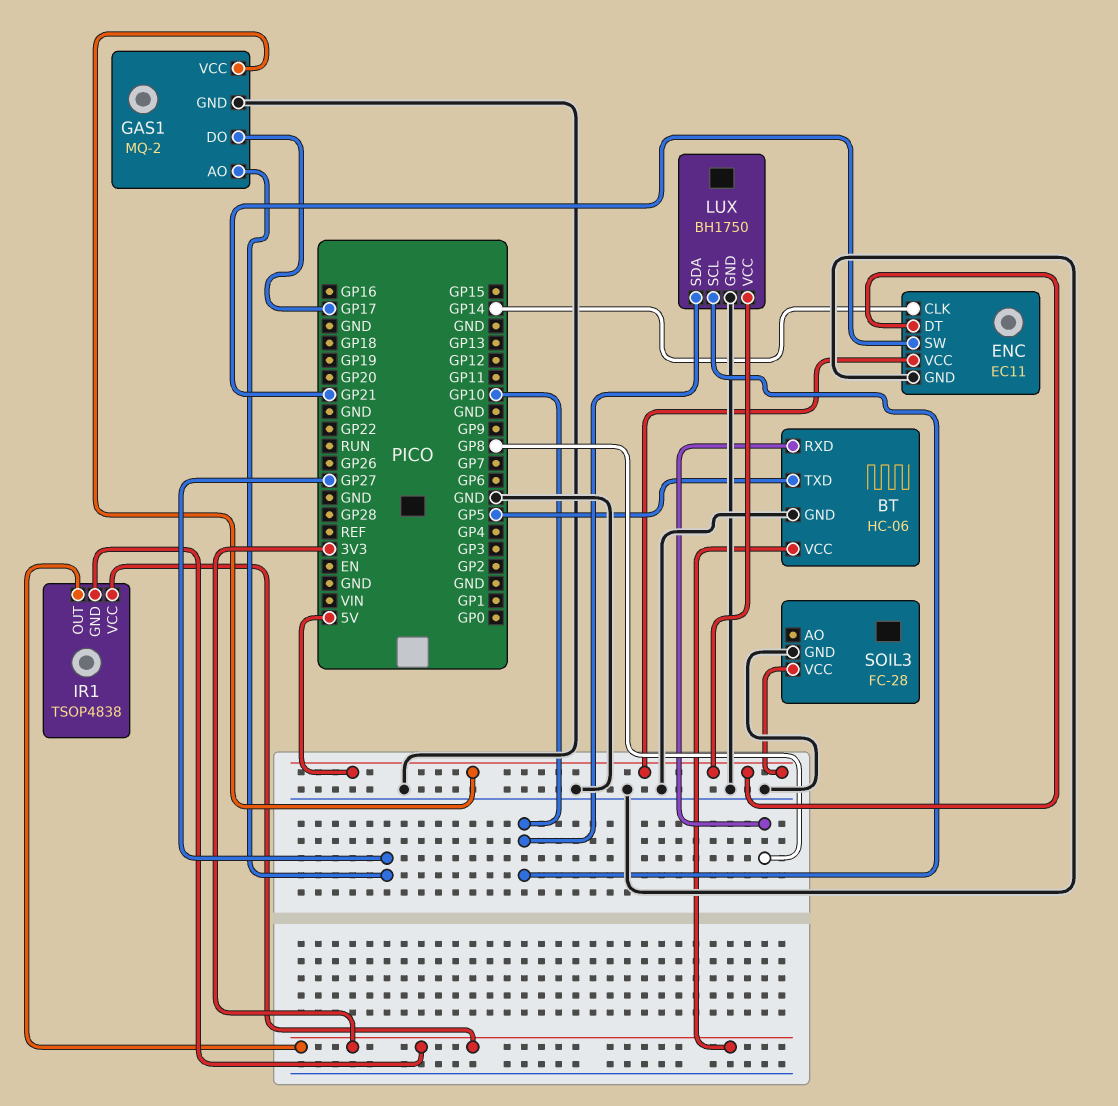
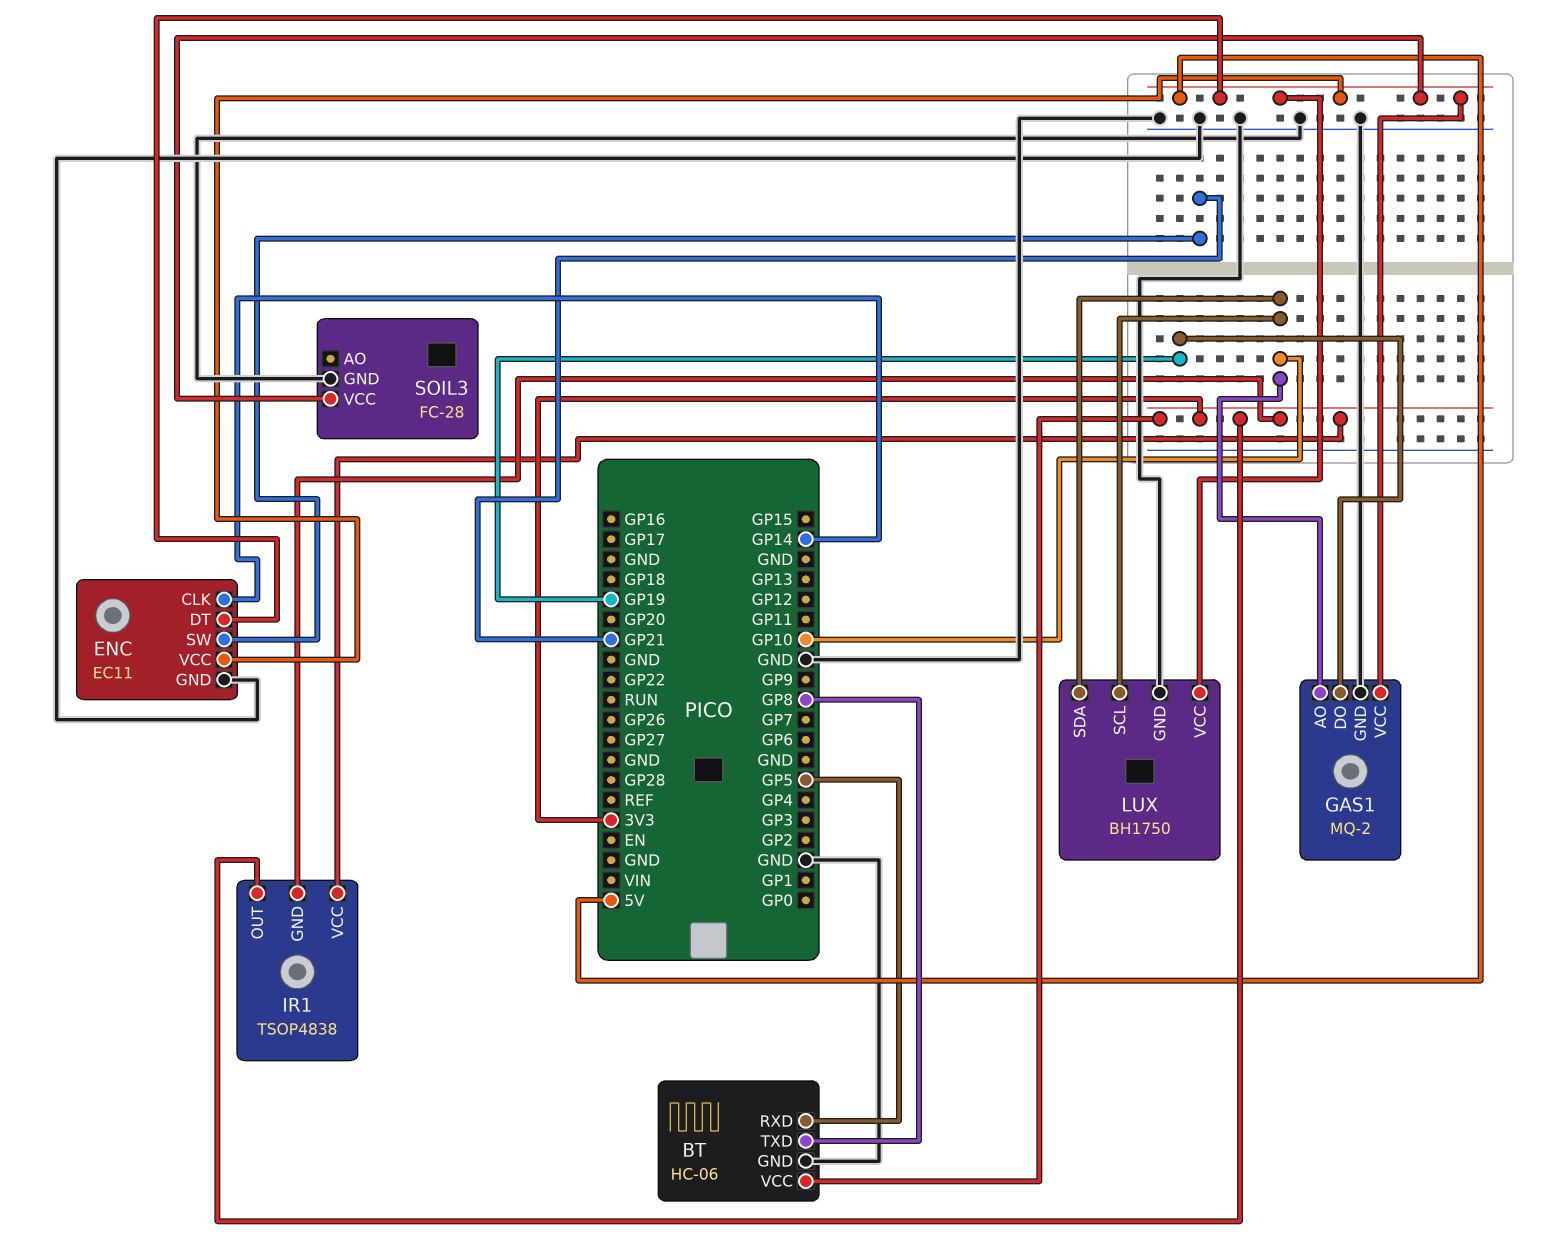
BT pin RXD: GP8 -> GP5
BT pin TXD: GP5 -> GP8
GAS1 pin AO: GP27 -> GP10
GAS1 pin DO: GP17 -> GP19

